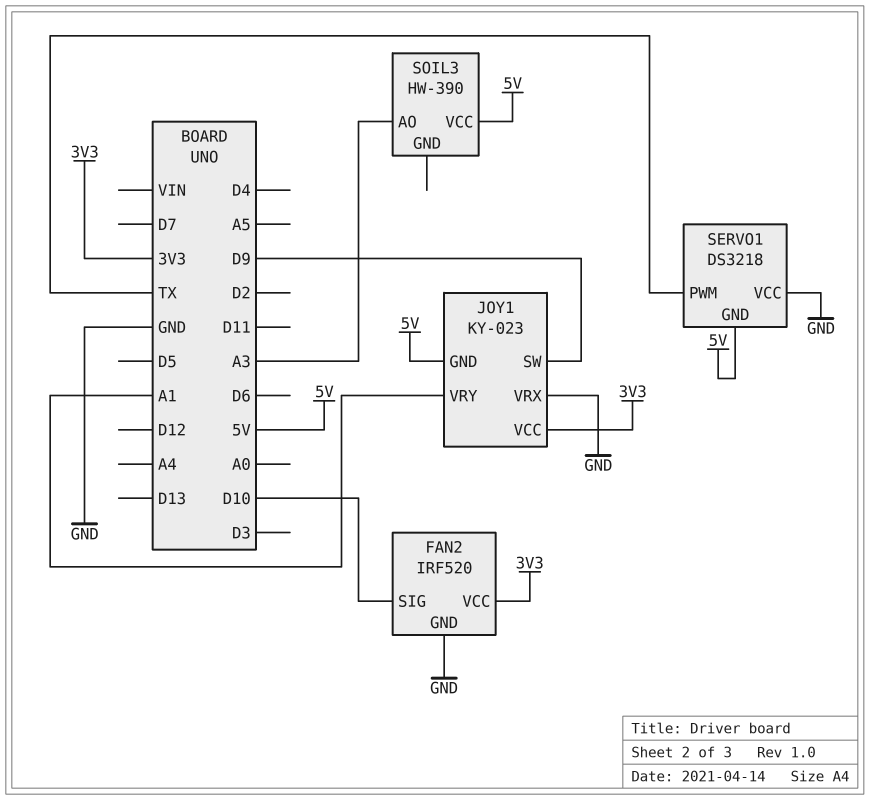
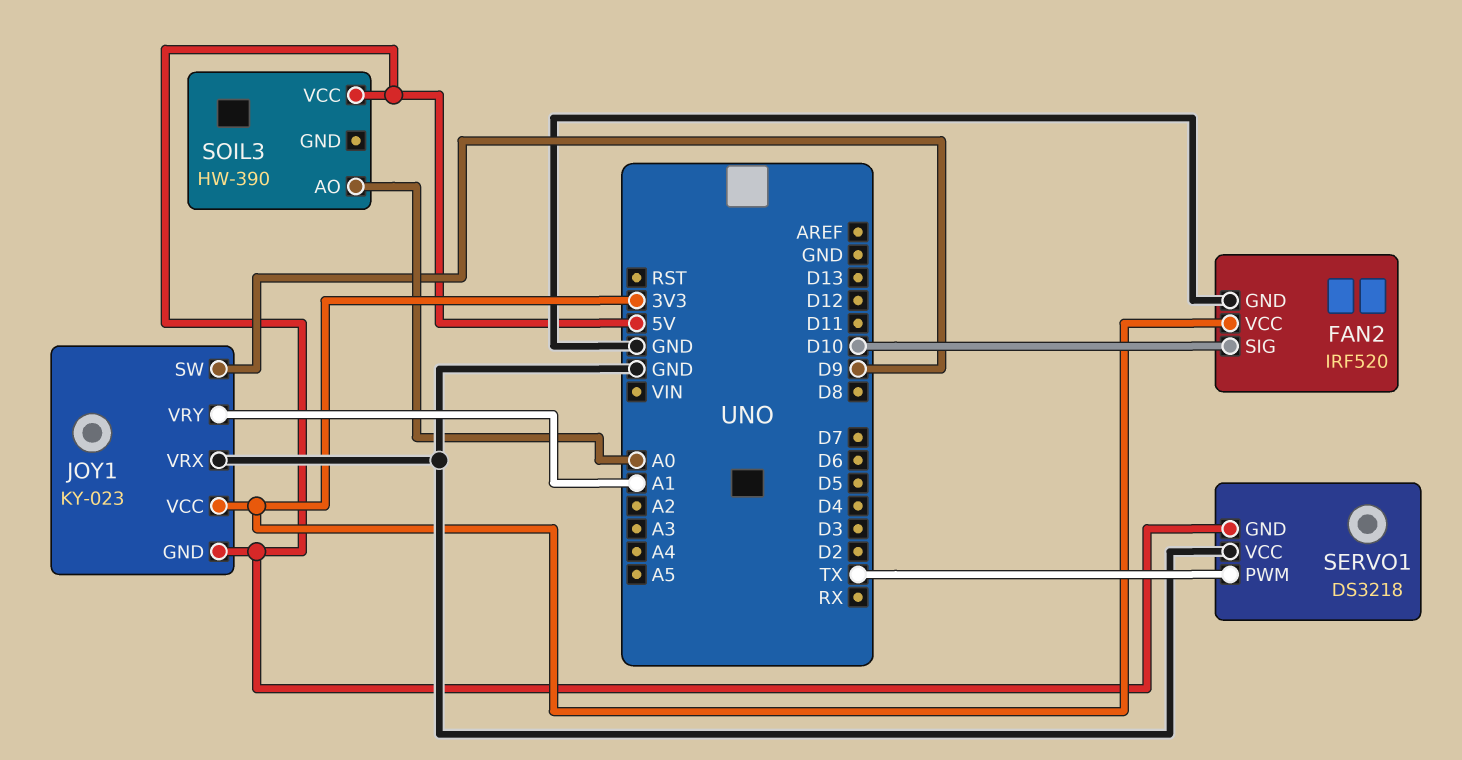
SOIL3 pin AO: A3 -> A0

